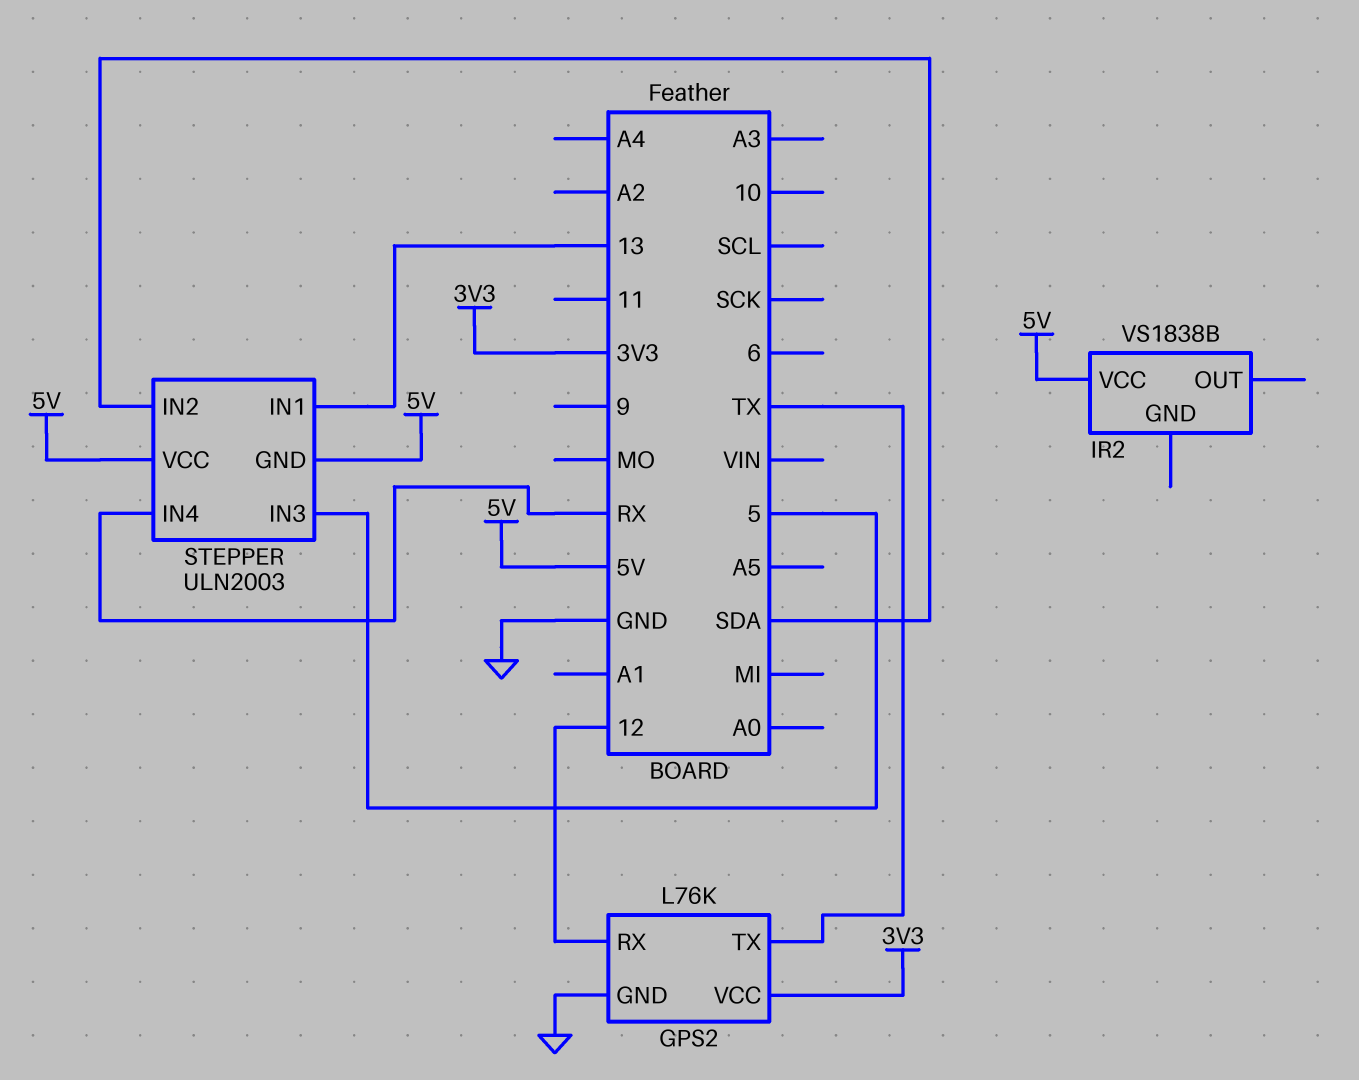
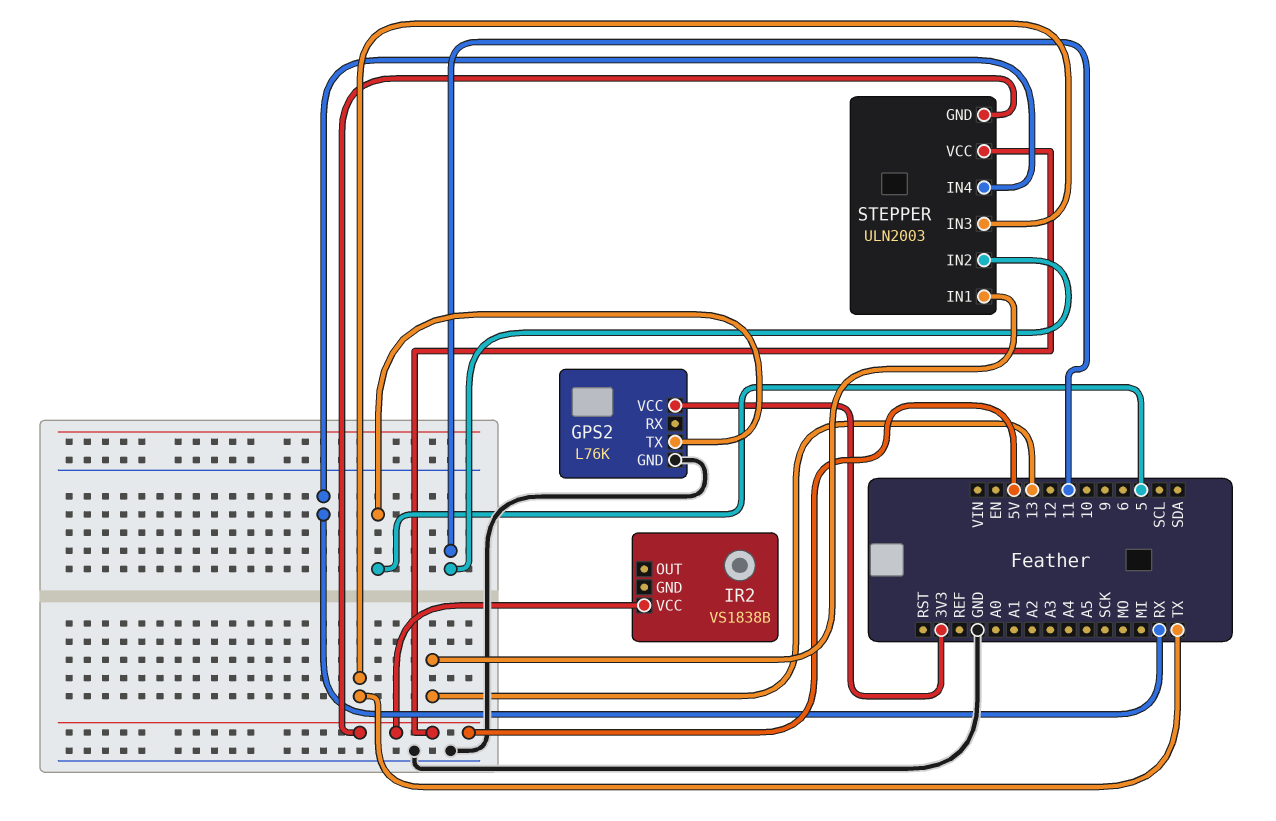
GPS2 pin RX: 12 -> none
GPS2 pin TX: TX -> 5
STEPPER pin IN2: SDA -> 11
STEPPER pin IN3: 5 -> TX

